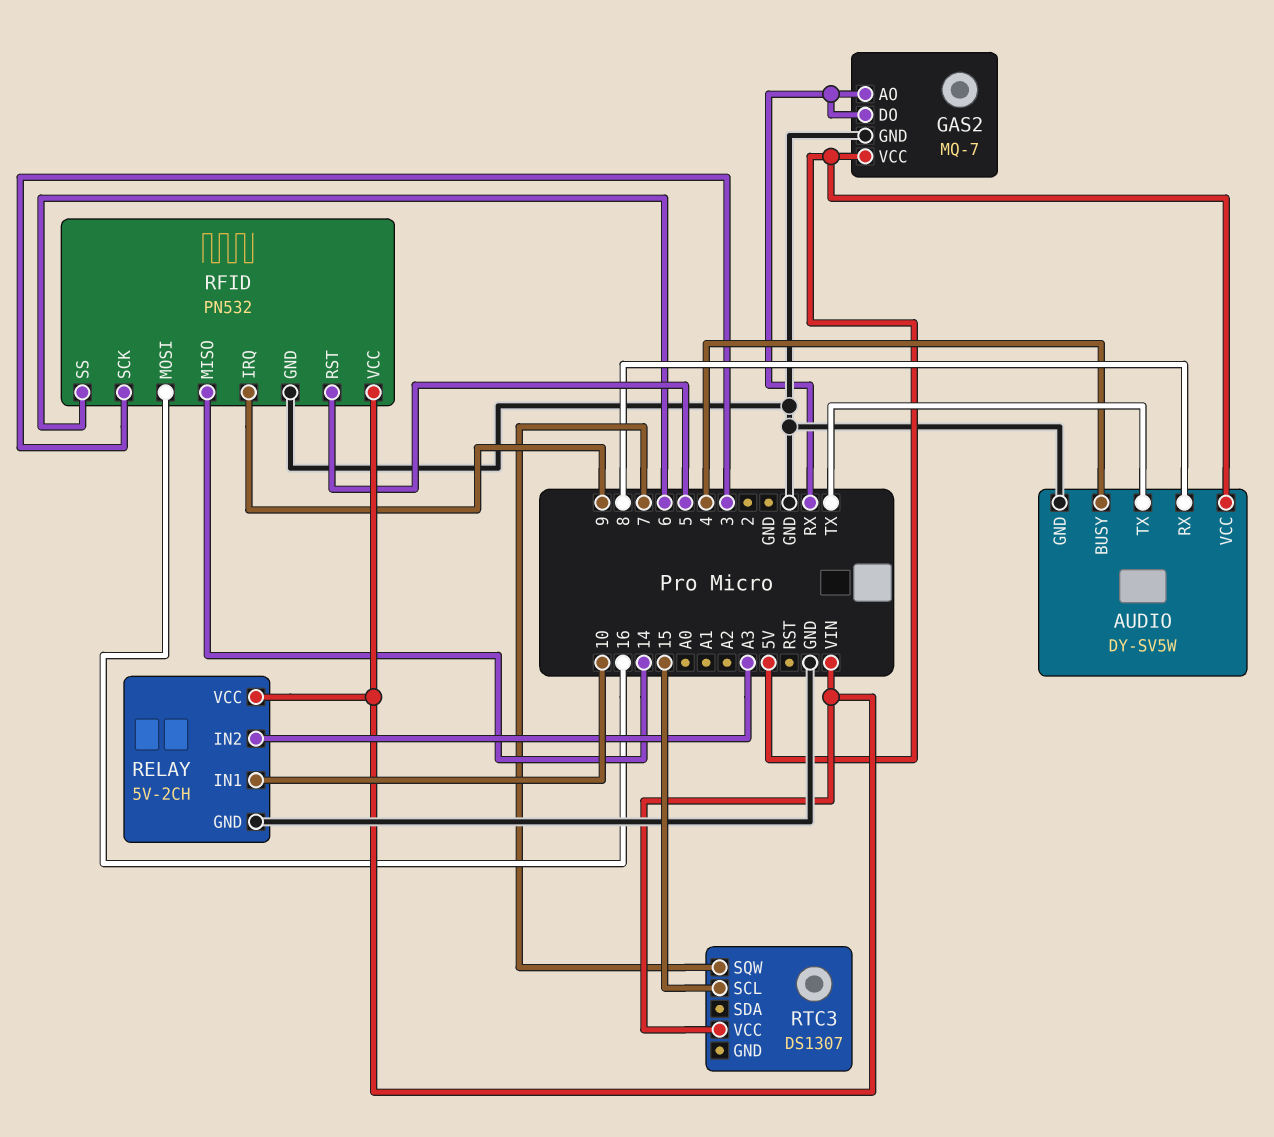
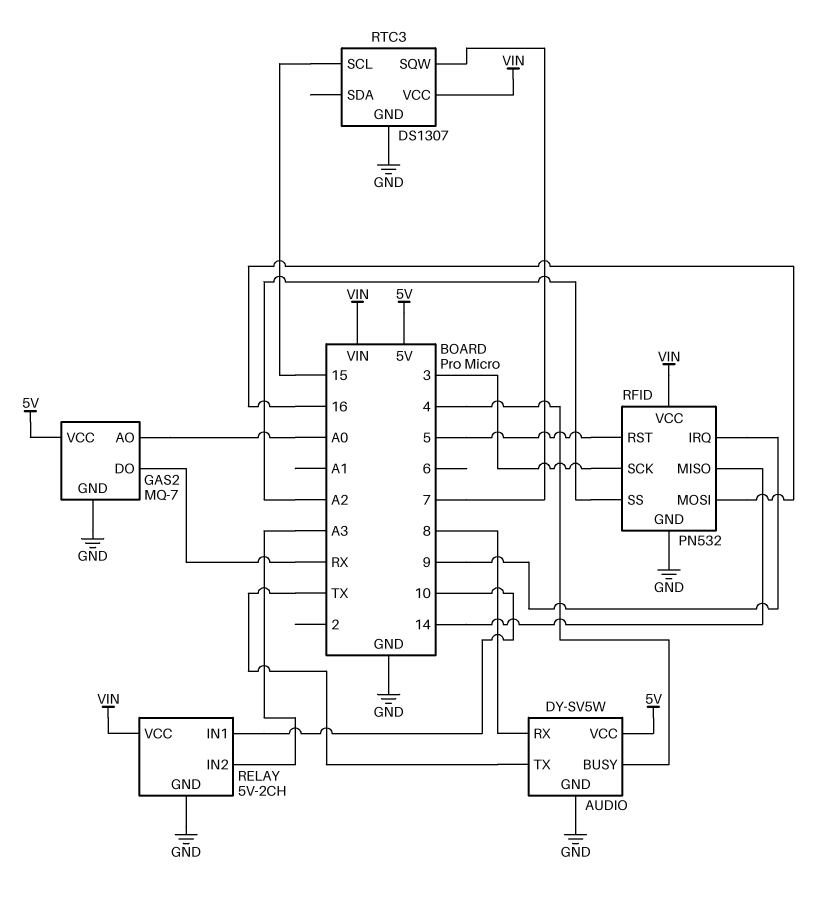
GAS2 pin AO: RX -> A0
RFID pin SS: 6 -> A2
RTC3 pin GND: none -> GND

